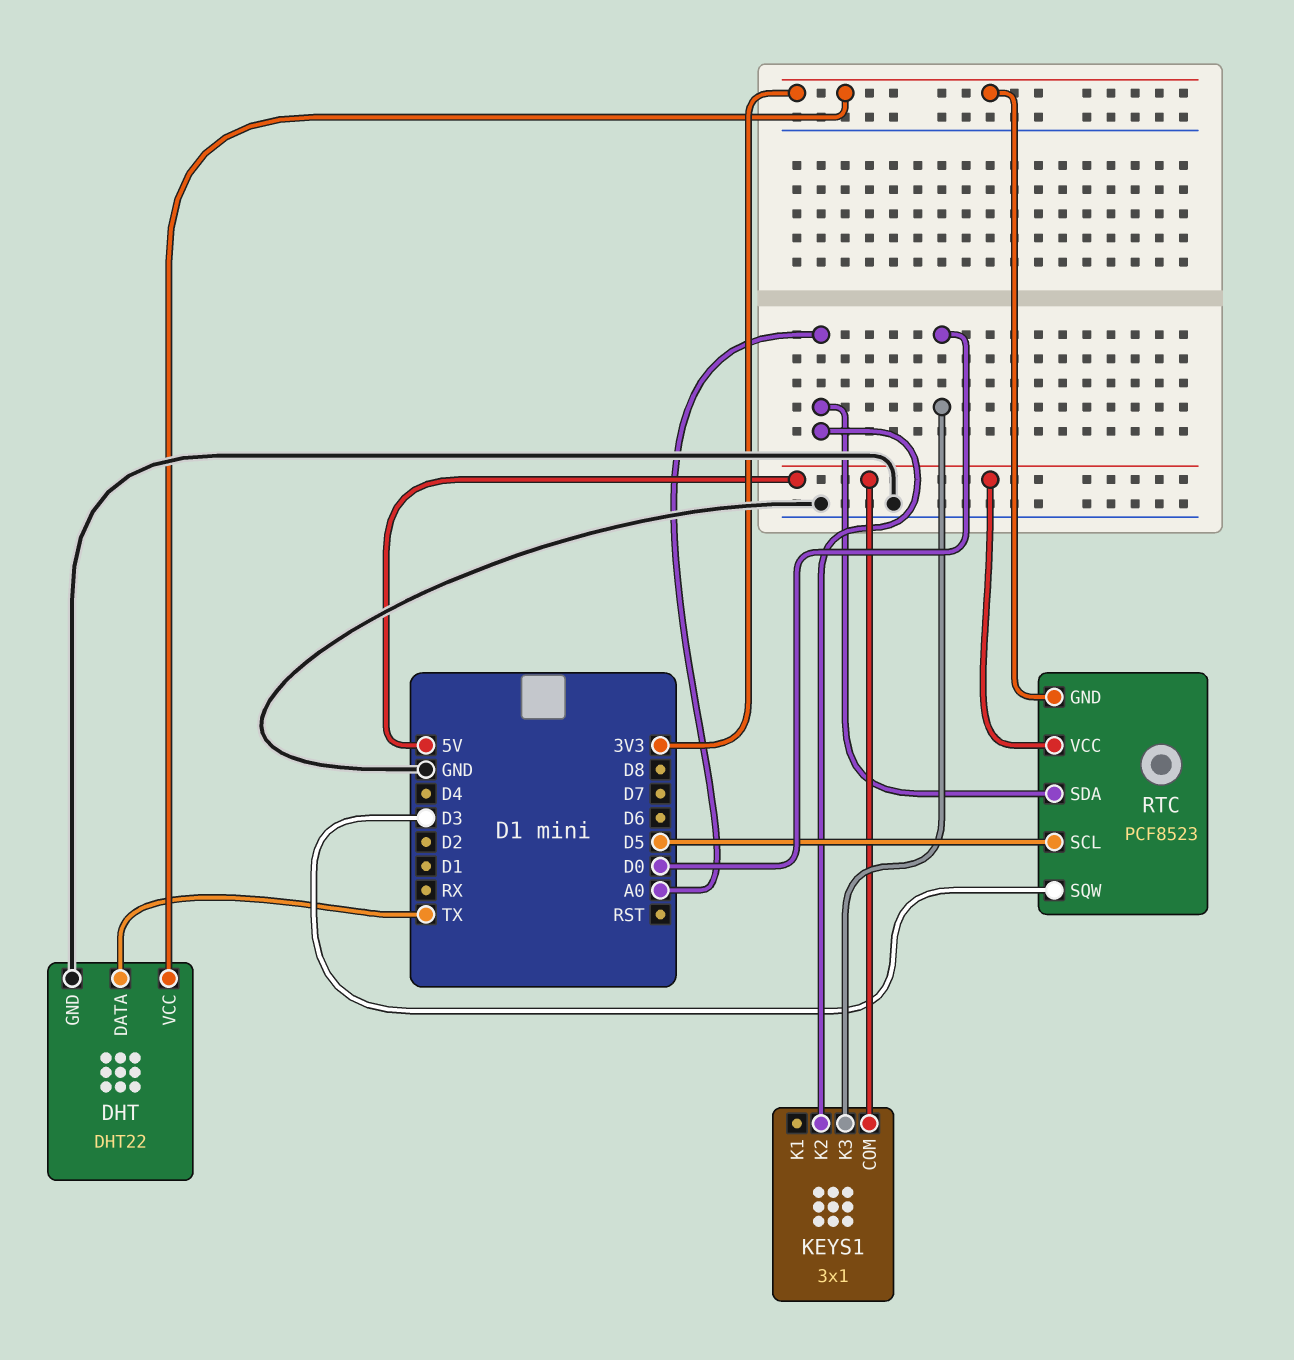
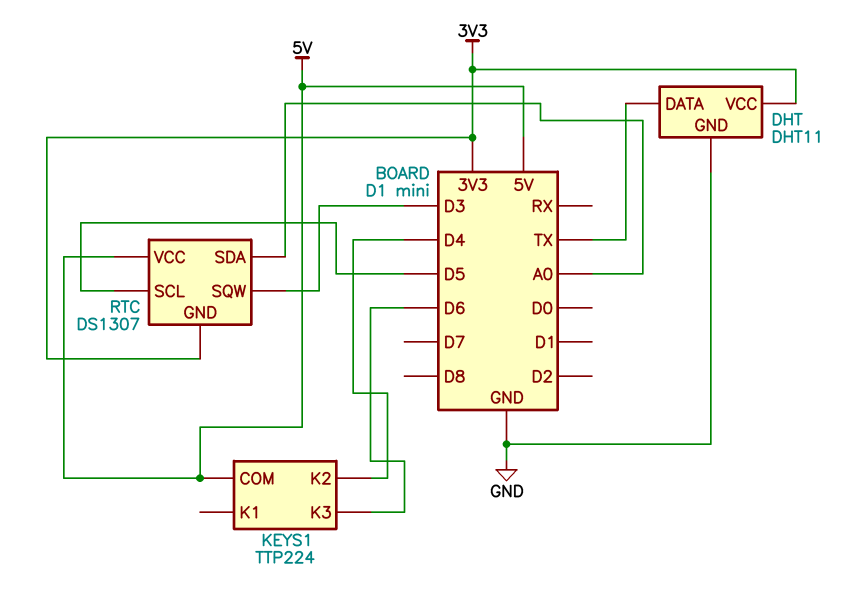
DHT: DHT22 -> DHT11
KEYS1: 3x1 -> TTP224
KEYS1 pin K2: A0 -> D4
KEYS1 pin K3: D0 -> D6
RTC: PCF8523 -> DS1307

